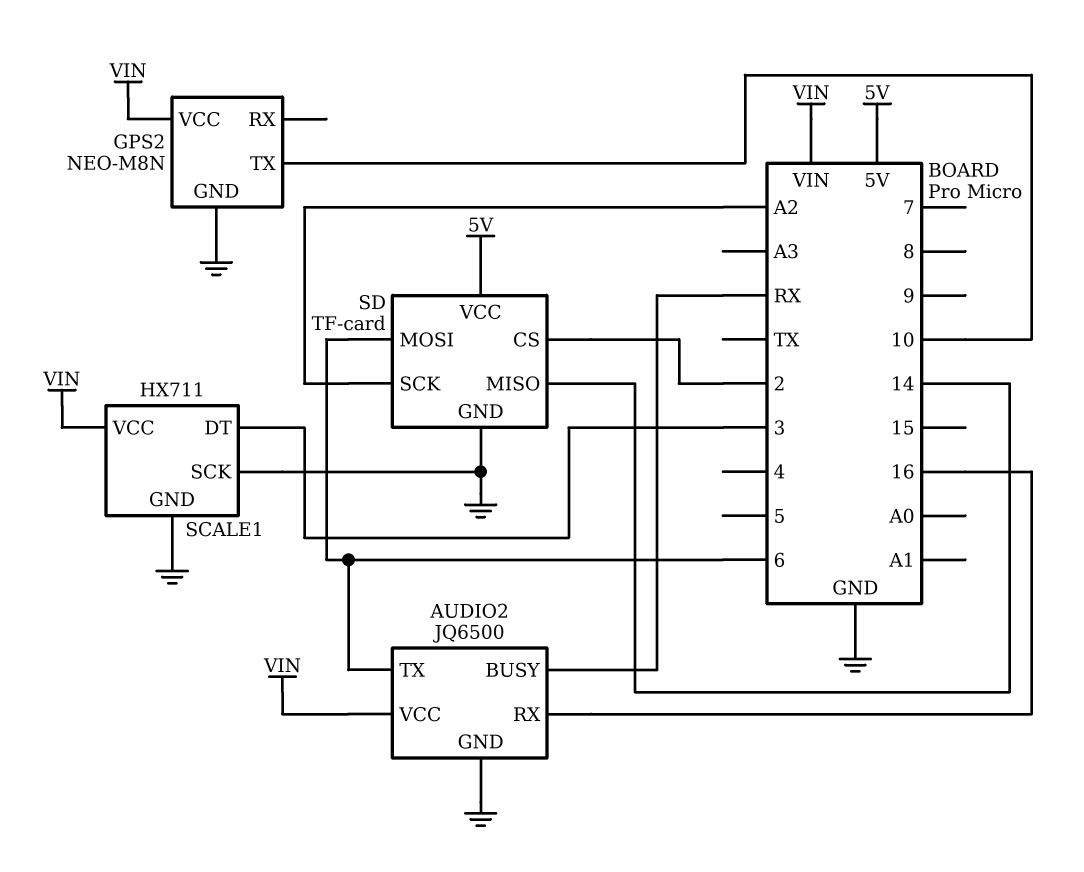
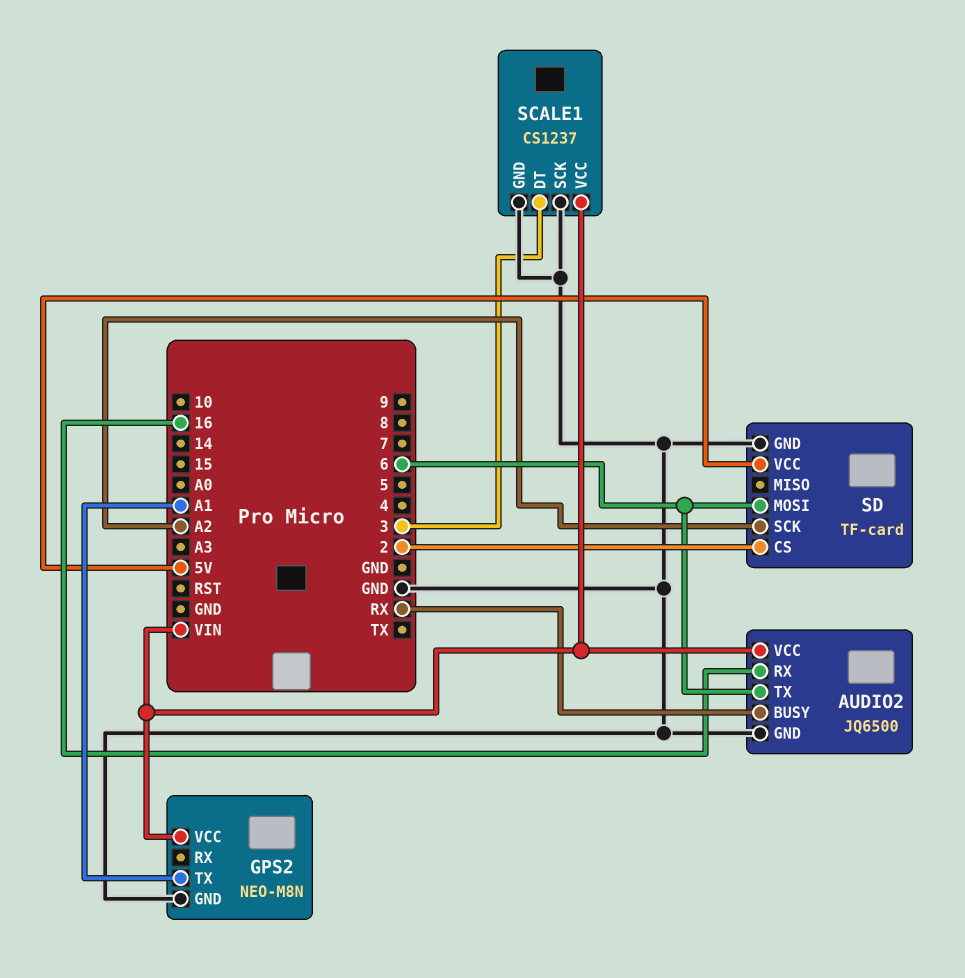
GPS2 pin TX: 10 -> A1
SCALE1: HX711 -> CS1237
SD pin MISO: 14 -> none

